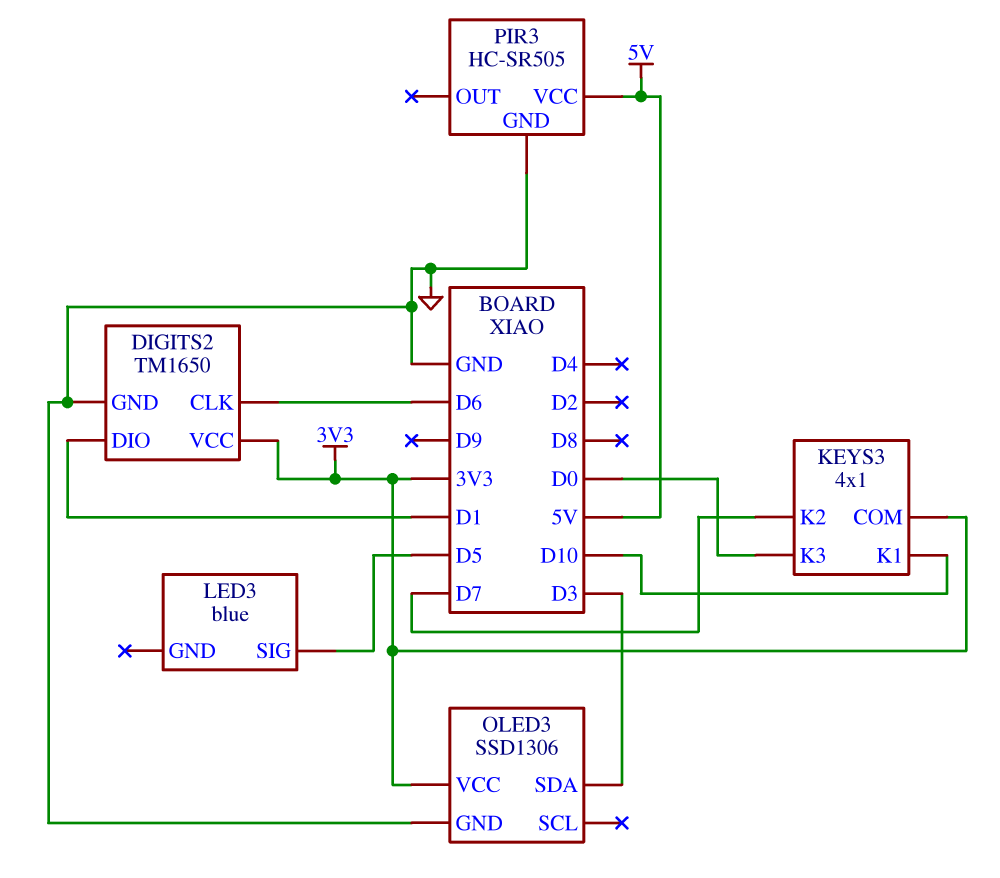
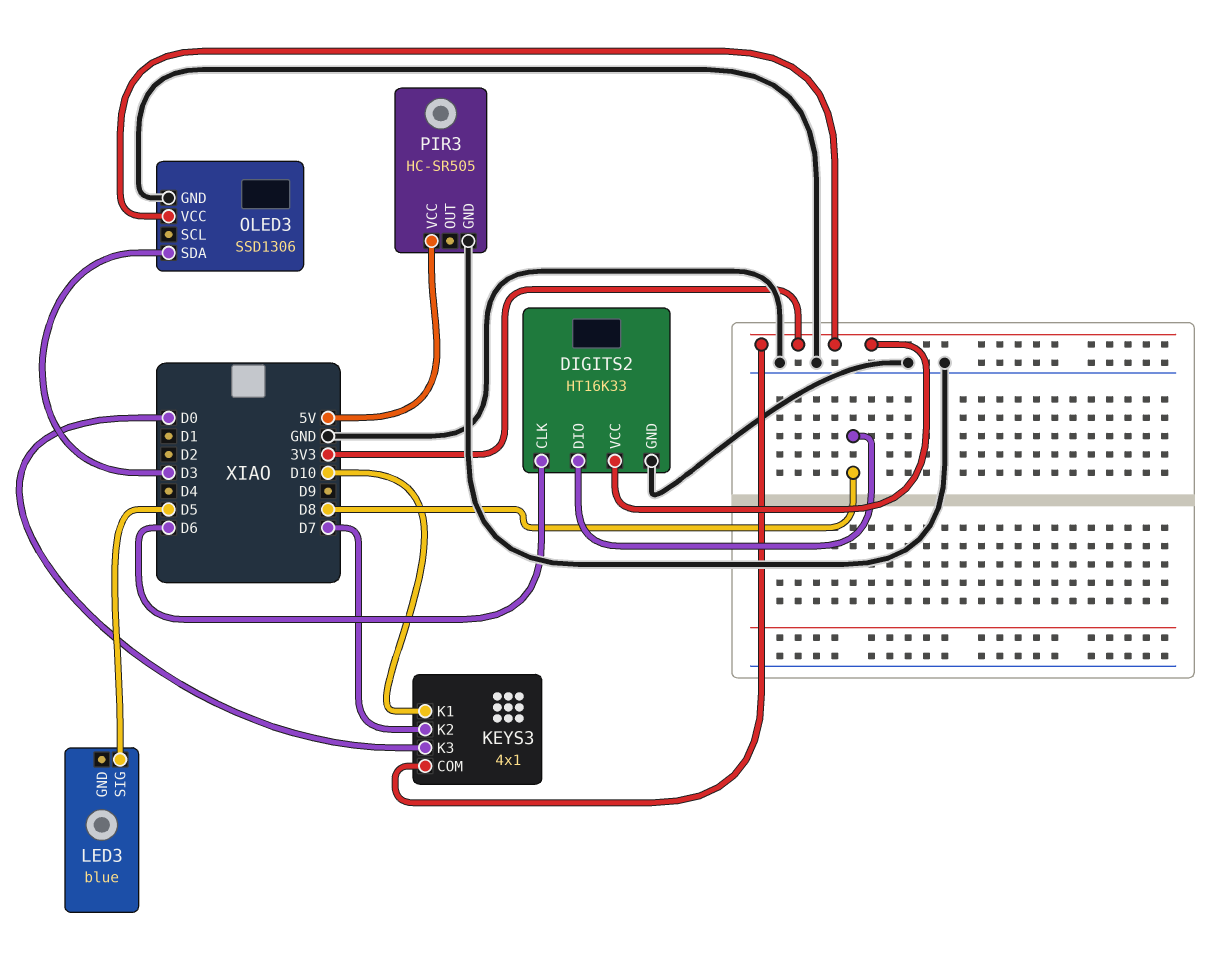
DIGITS2: TM1650 -> HT16K33
DIGITS2 pin DIO: D1 -> D8

